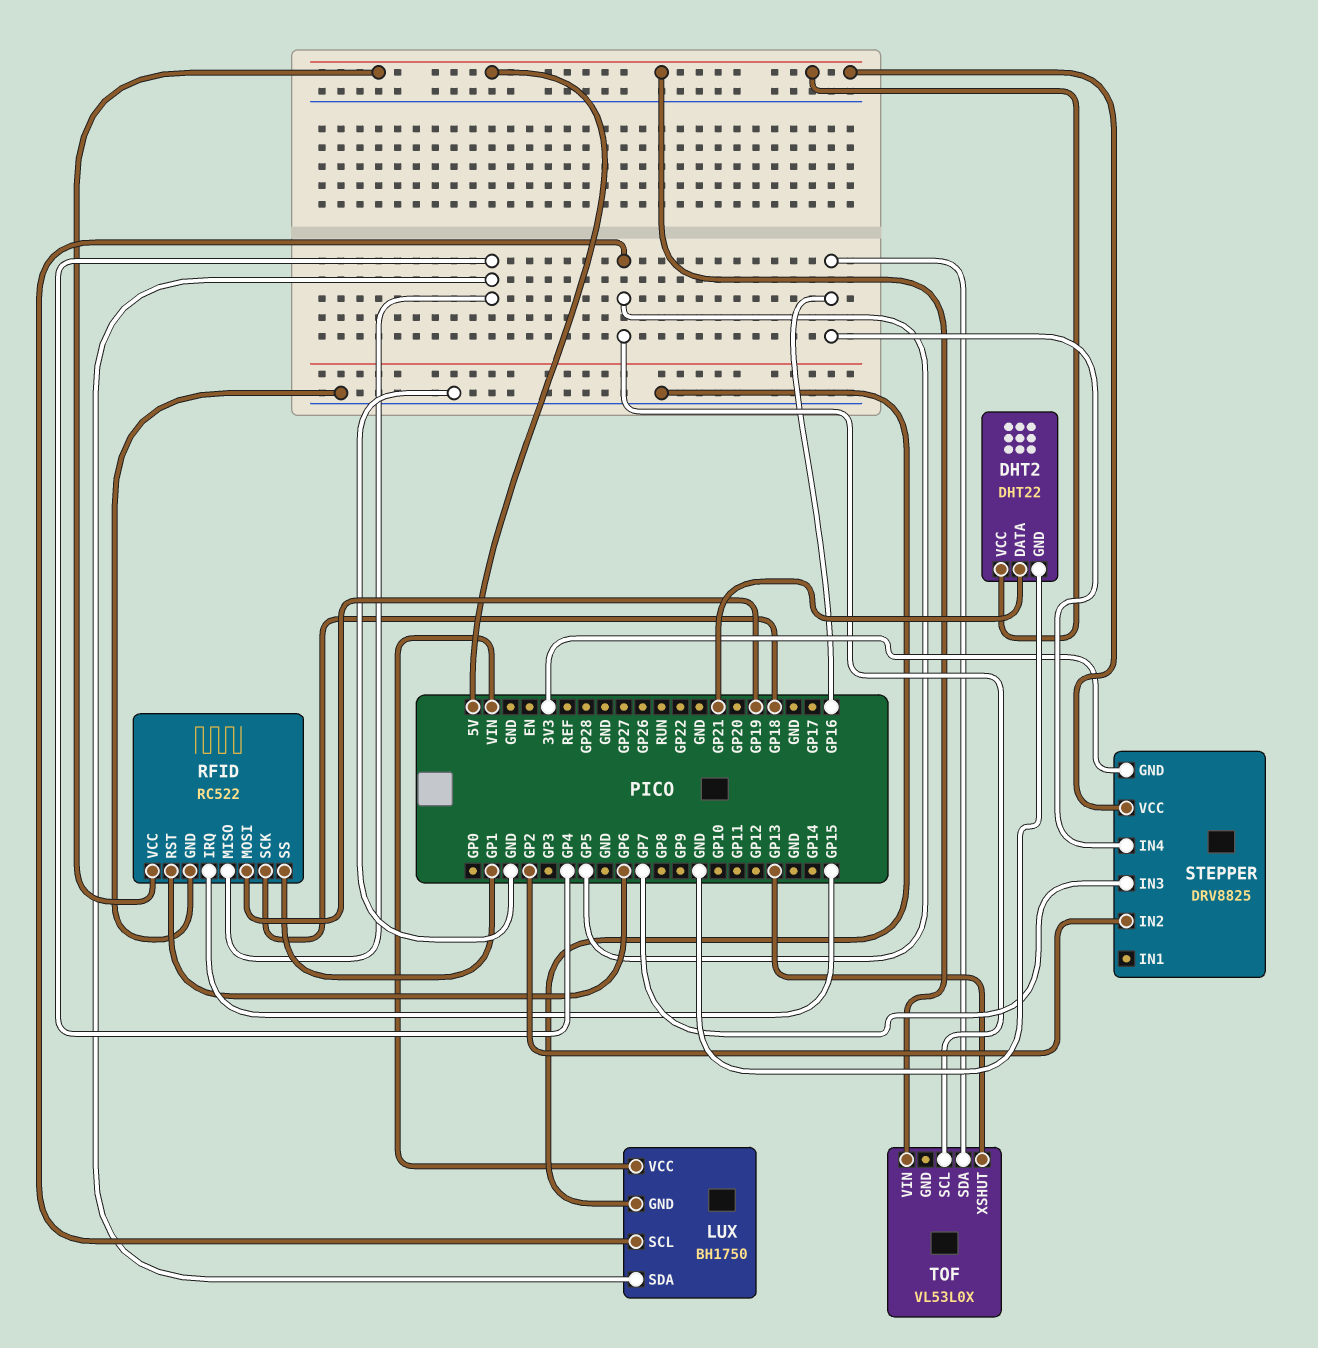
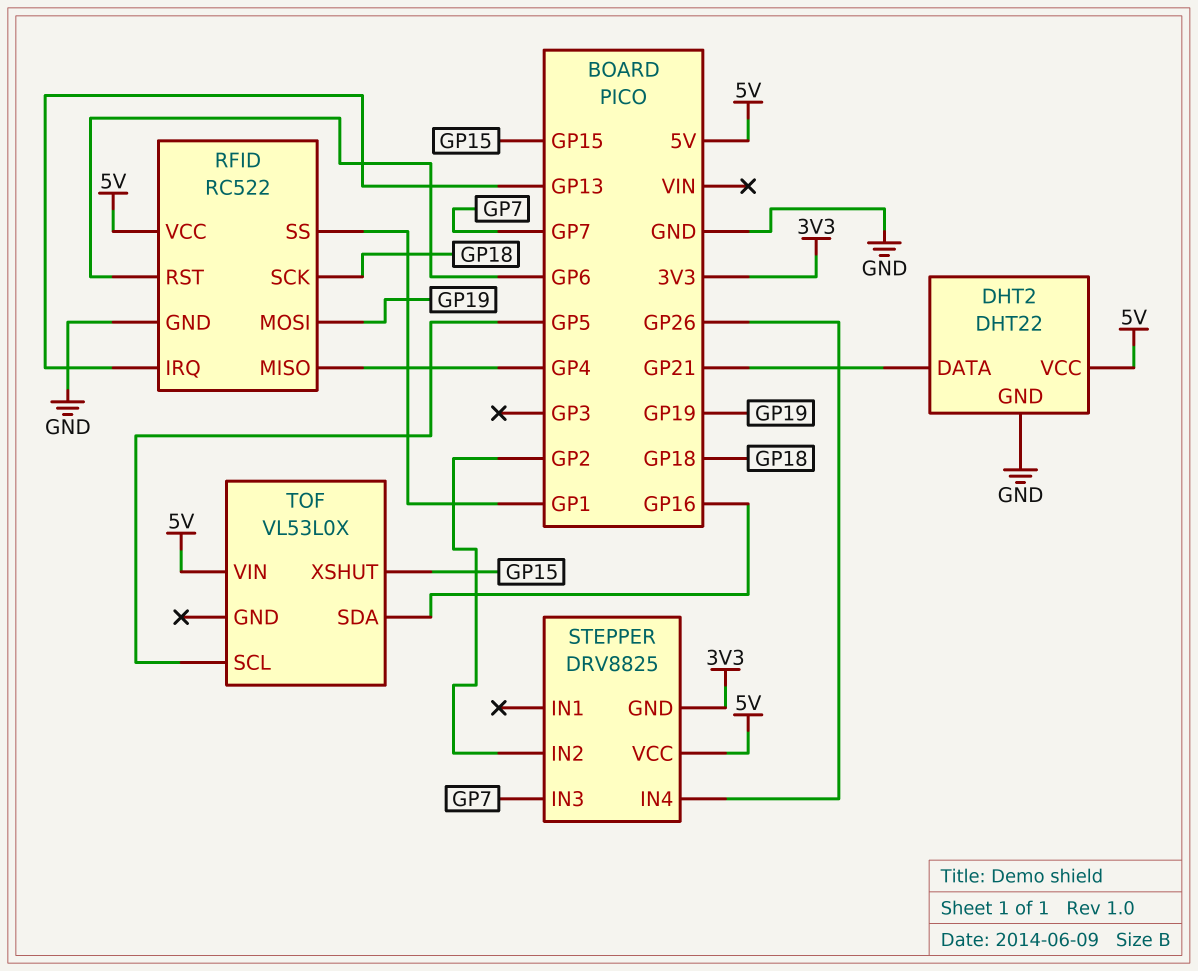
LUX: BH1750 -> none
LUX pin GND: GND -> none
LUX pin SCL: GP5 -> none
LUX pin SDA: GP4 -> none
LUX pin VCC: VIN -> none
RFID pin IRQ: GP15 -> GP13
STEPPER pin IN4: GP16 -> GP26
TOF pin XSHUT: GP13 -> GP15

